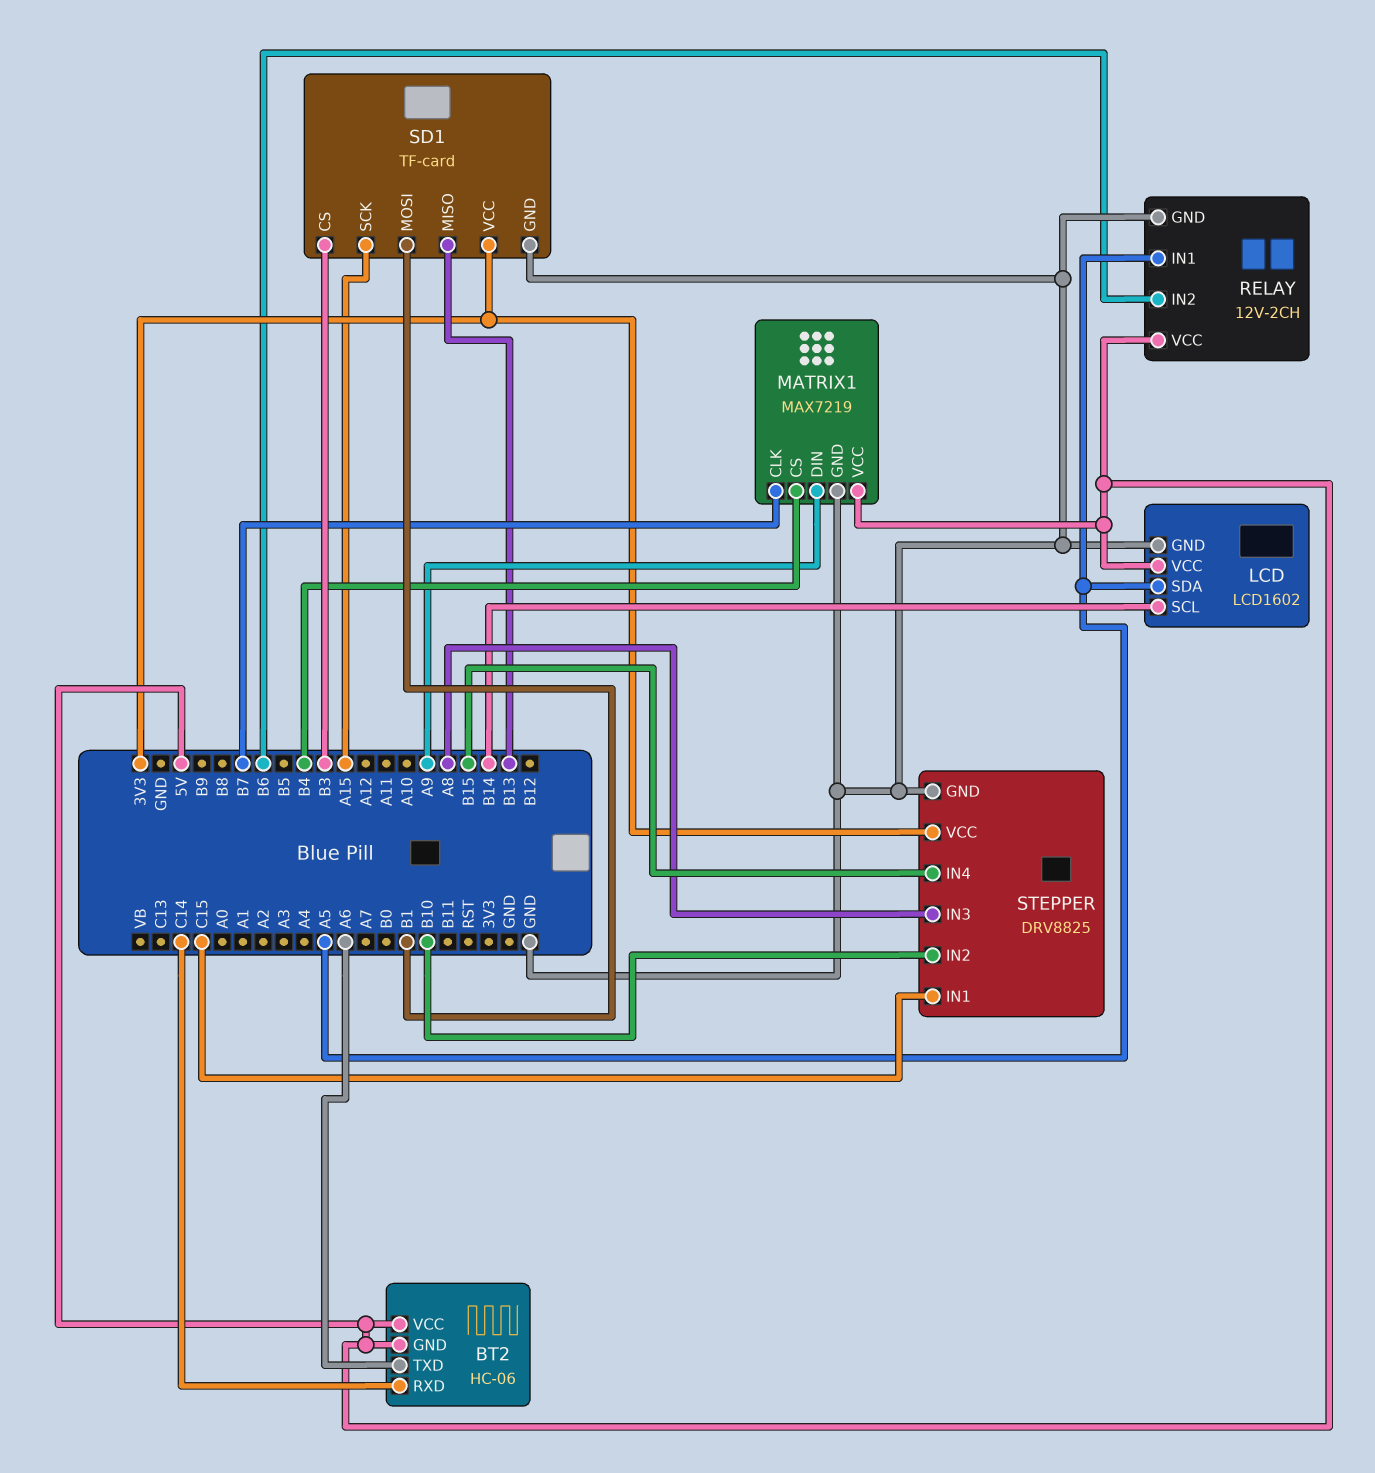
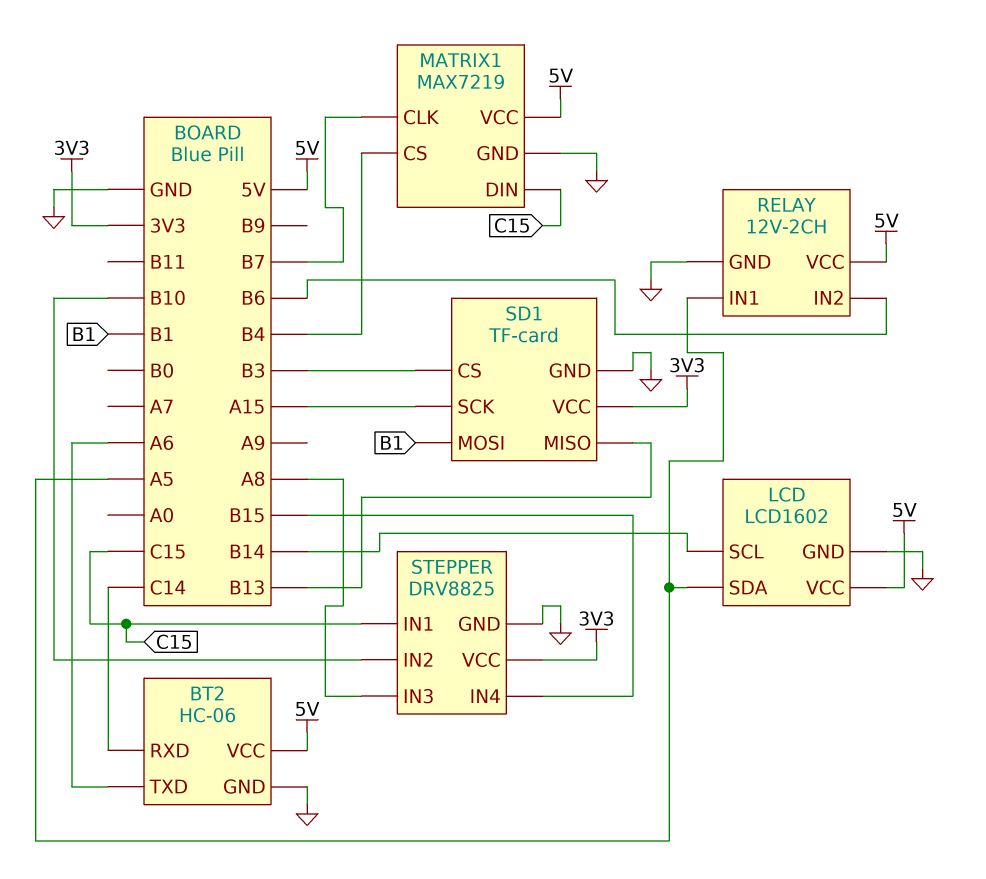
BT2 pin GND: 5V -> GND
MATRIX1 pin DIN: A9 -> C15

